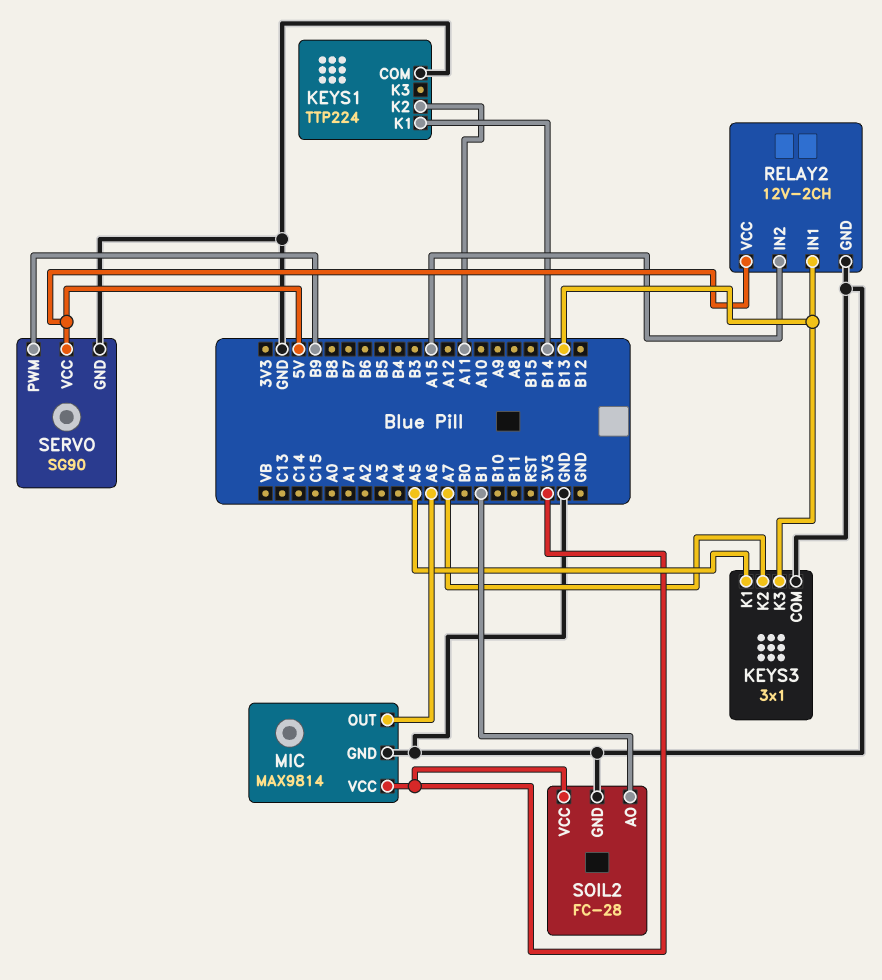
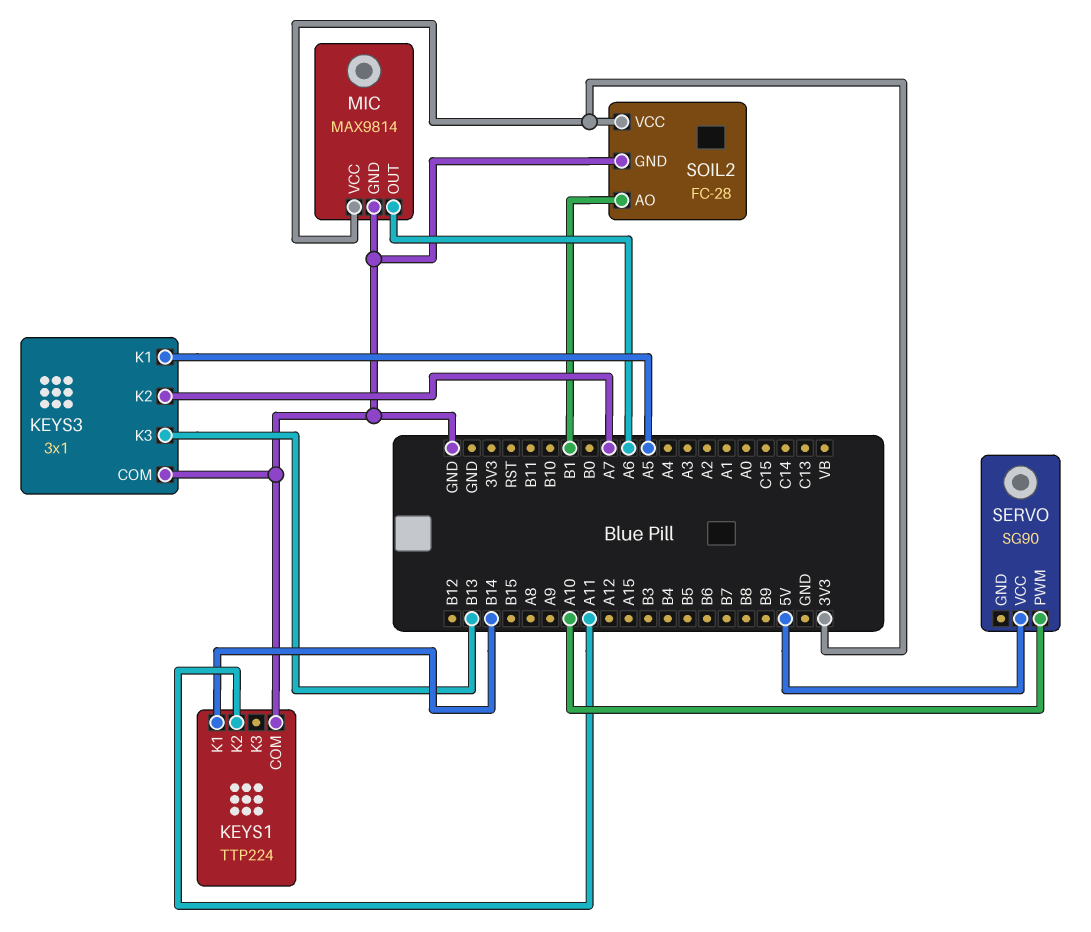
RELAY2: 12V-2CH -> none
RELAY2 pin GND: GND -> none
RELAY2 pin IN1: B13 -> none
RELAY2 pin IN2: A15 -> none
RELAY2 pin VCC: 5V -> none
SERVO pin GND: GND -> none
SERVO pin PWM: B9 -> A10

